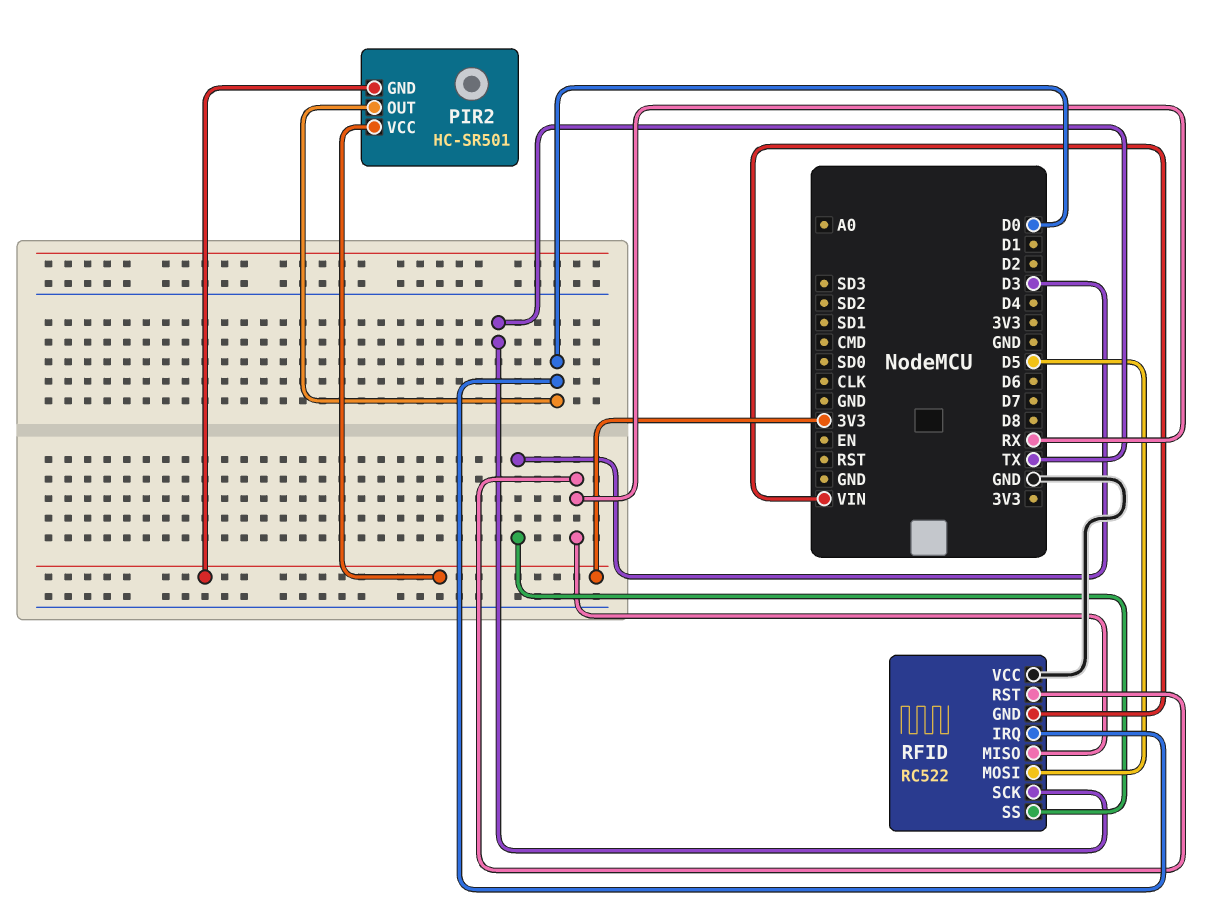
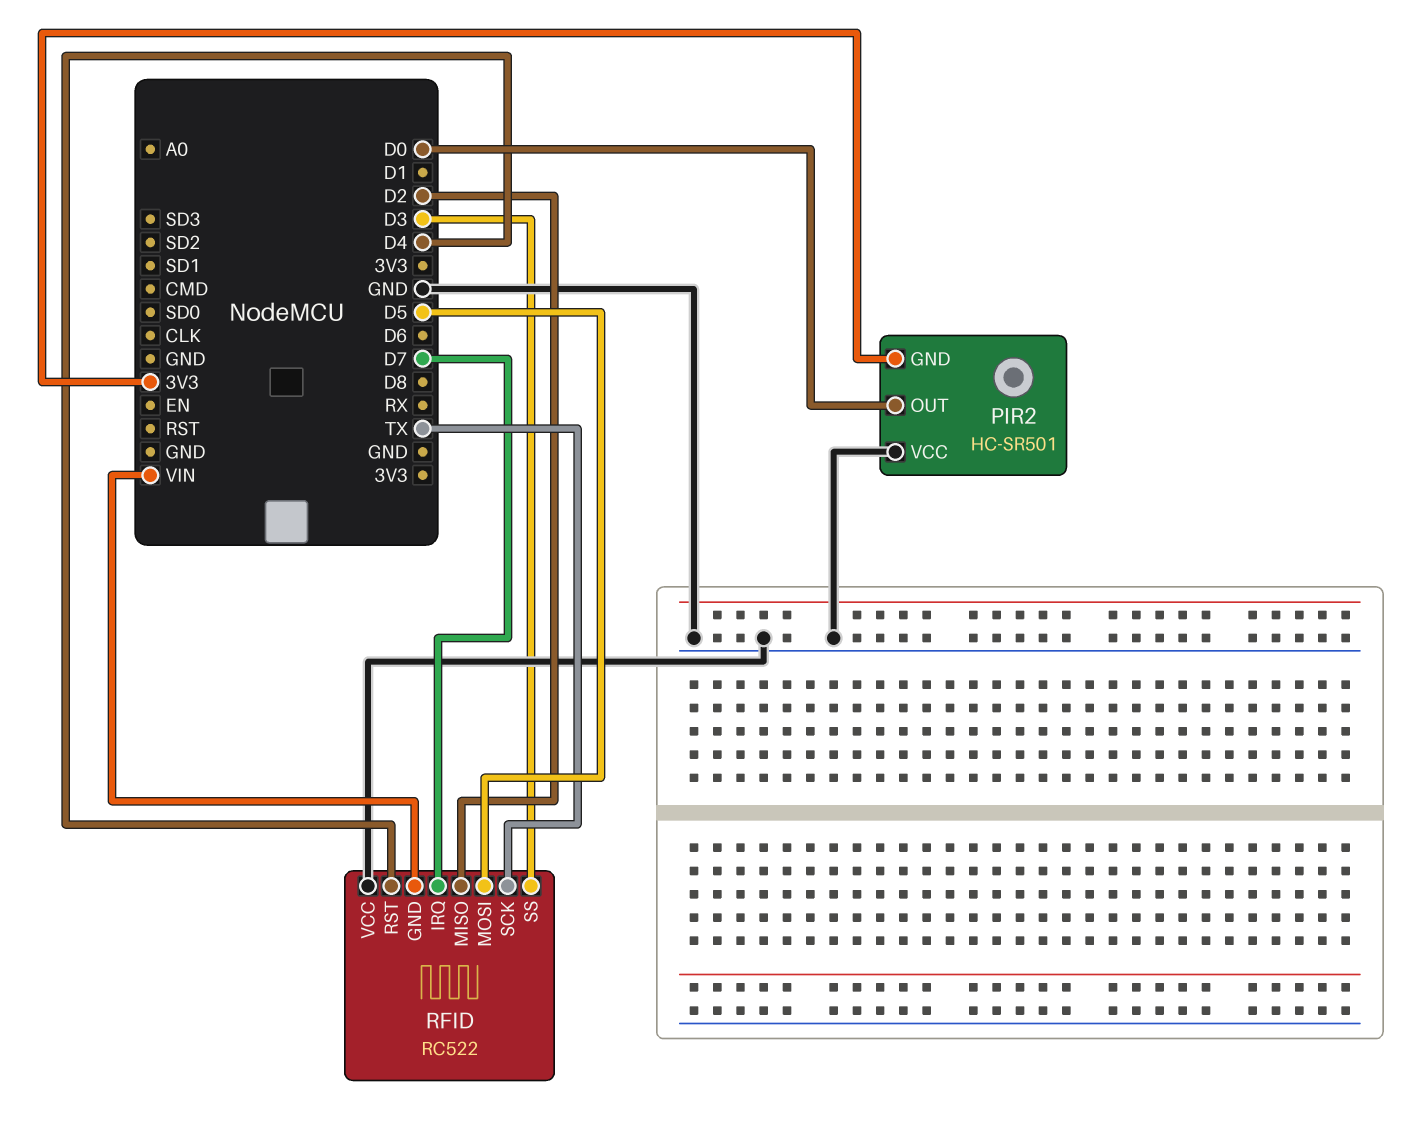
PIR2 pin VCC: 3V3 -> GND
RFID pin IRQ: D0 -> D7
RFID pin MISO: RX -> D2
RFID pin RST: RX -> D4

